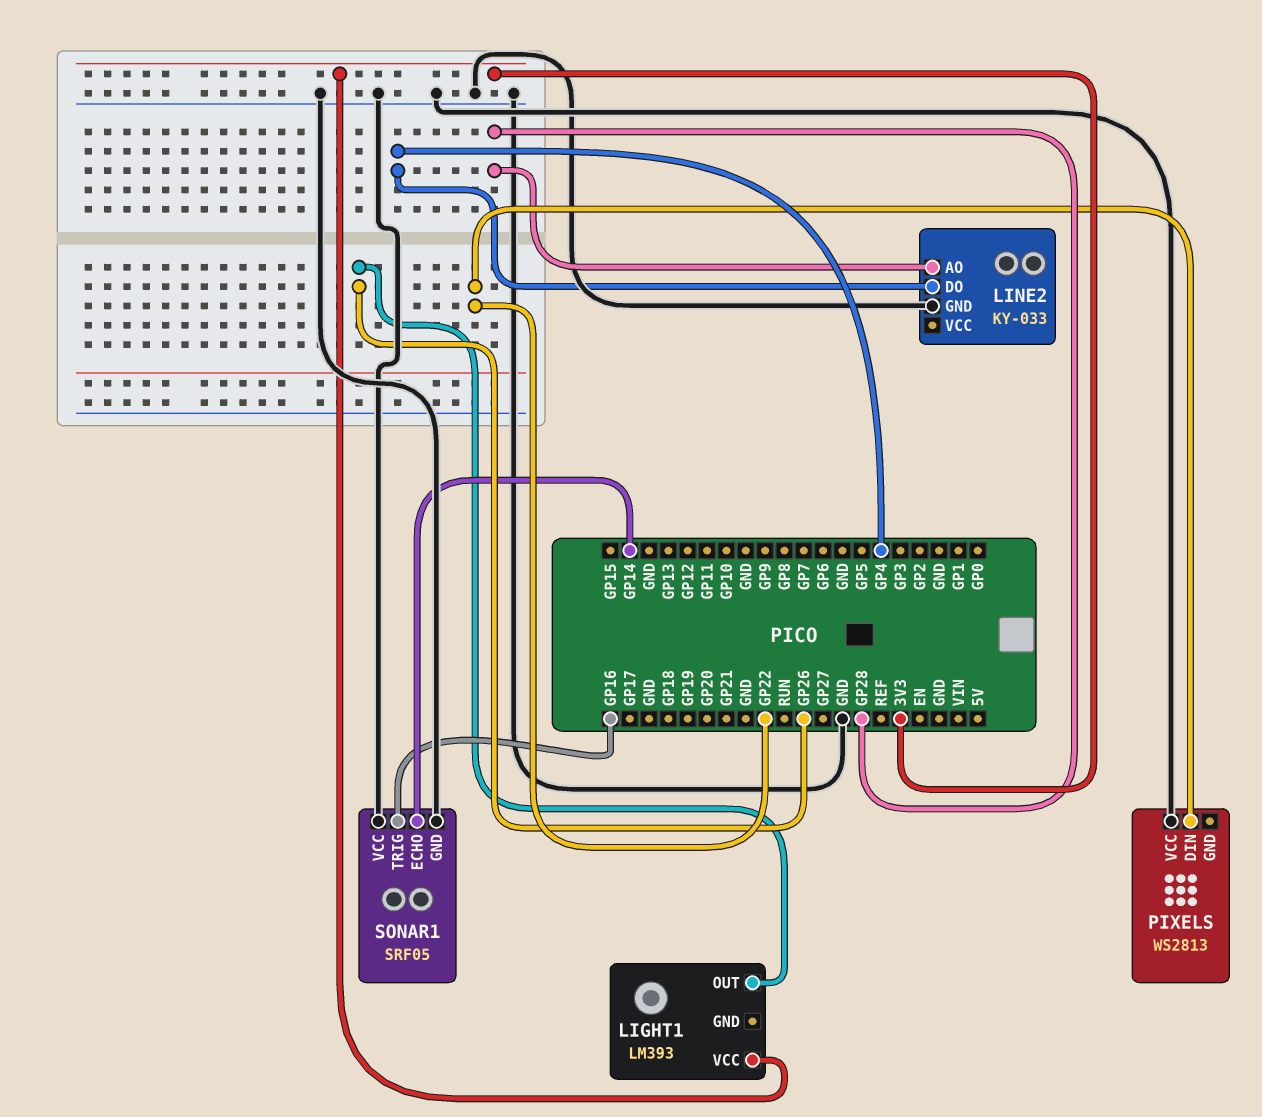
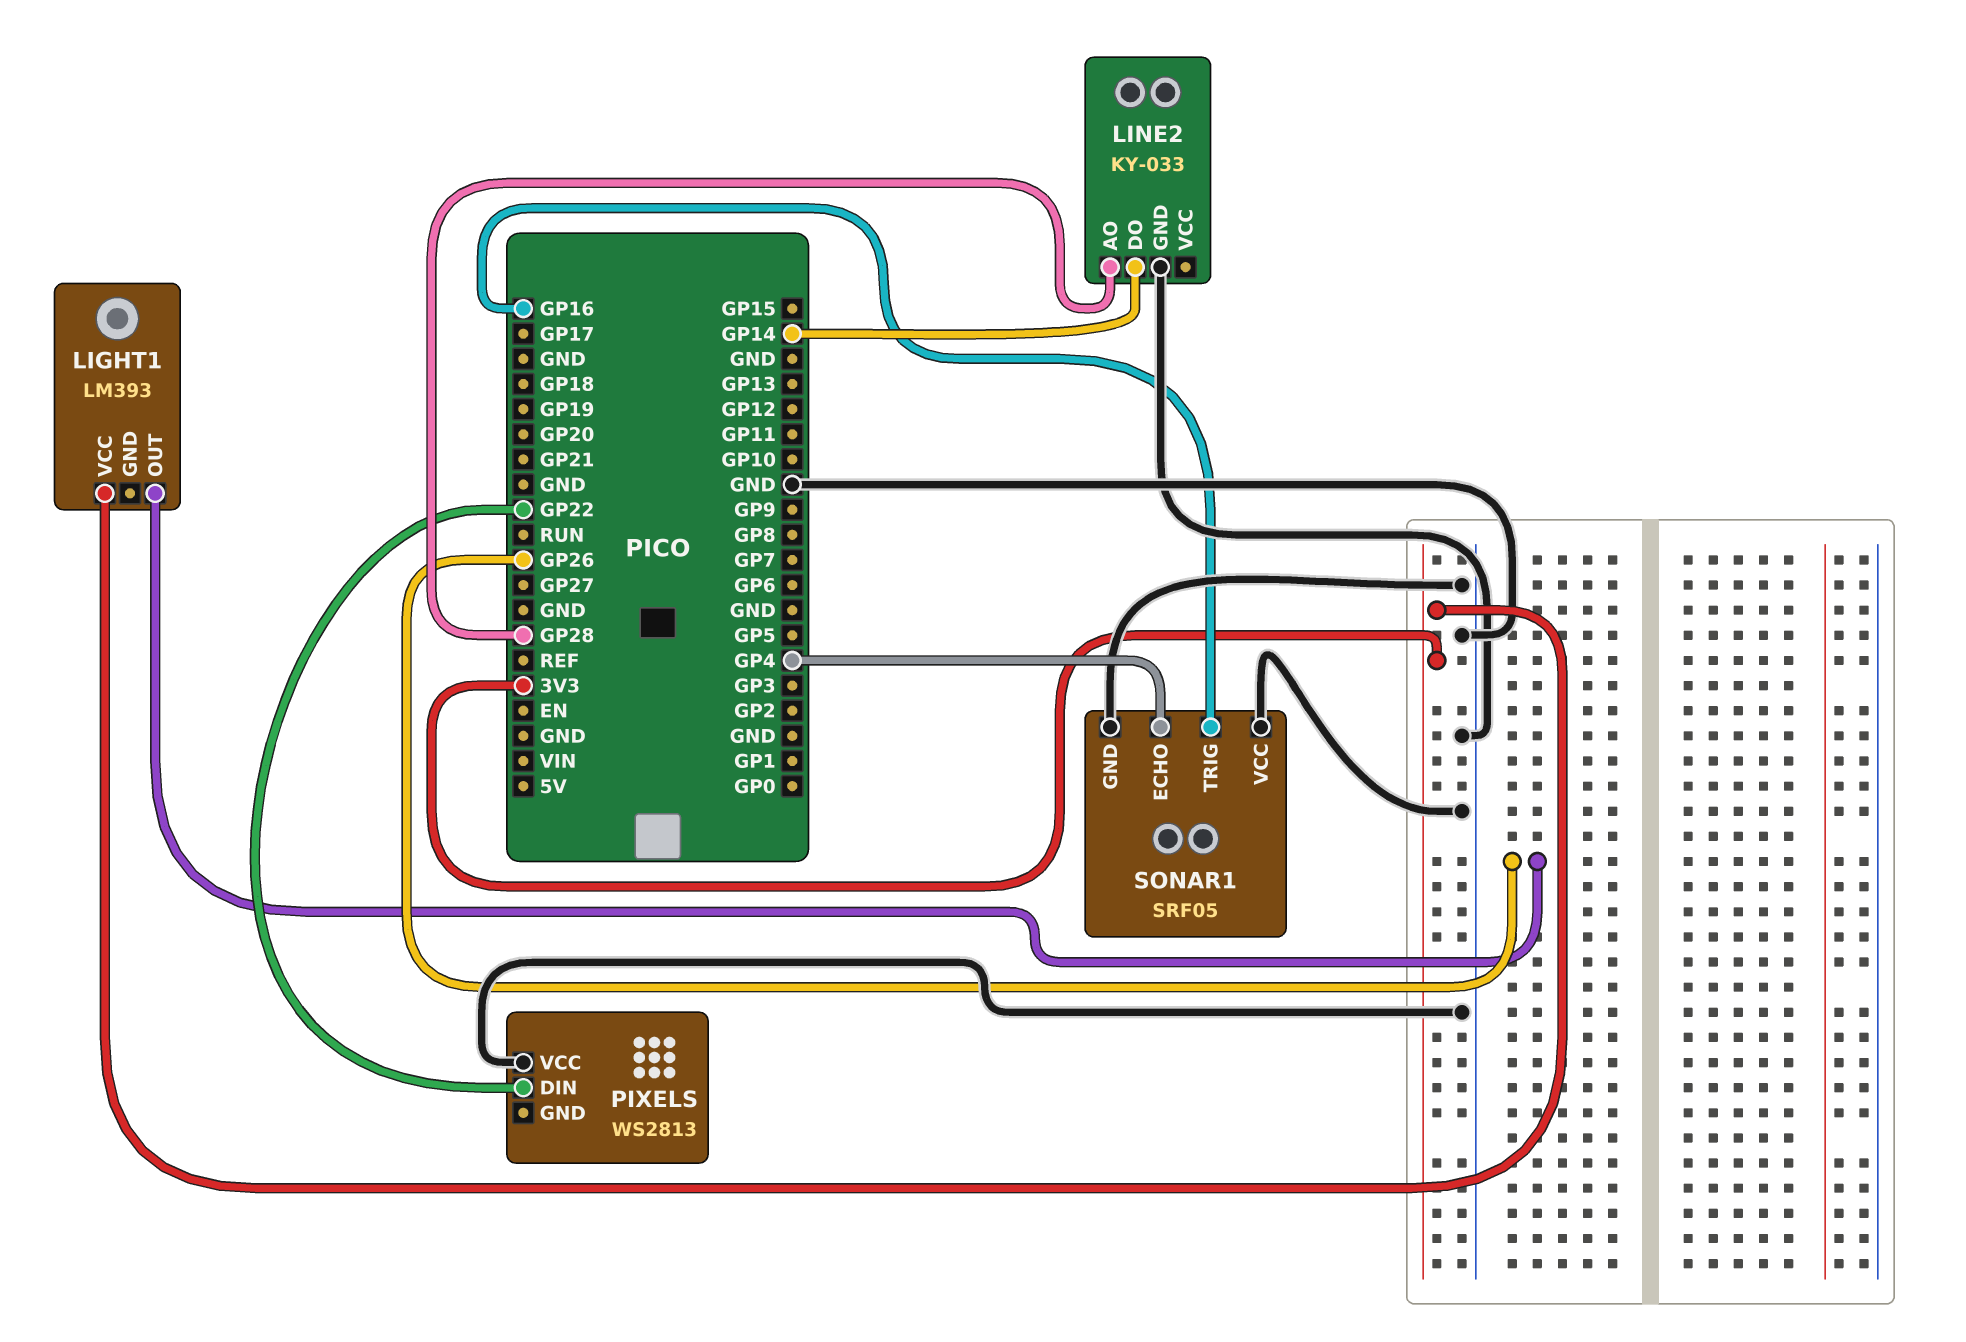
LINE2 pin DO: GP4 -> GP14
SONAR1 pin ECHO: GP14 -> GP4

